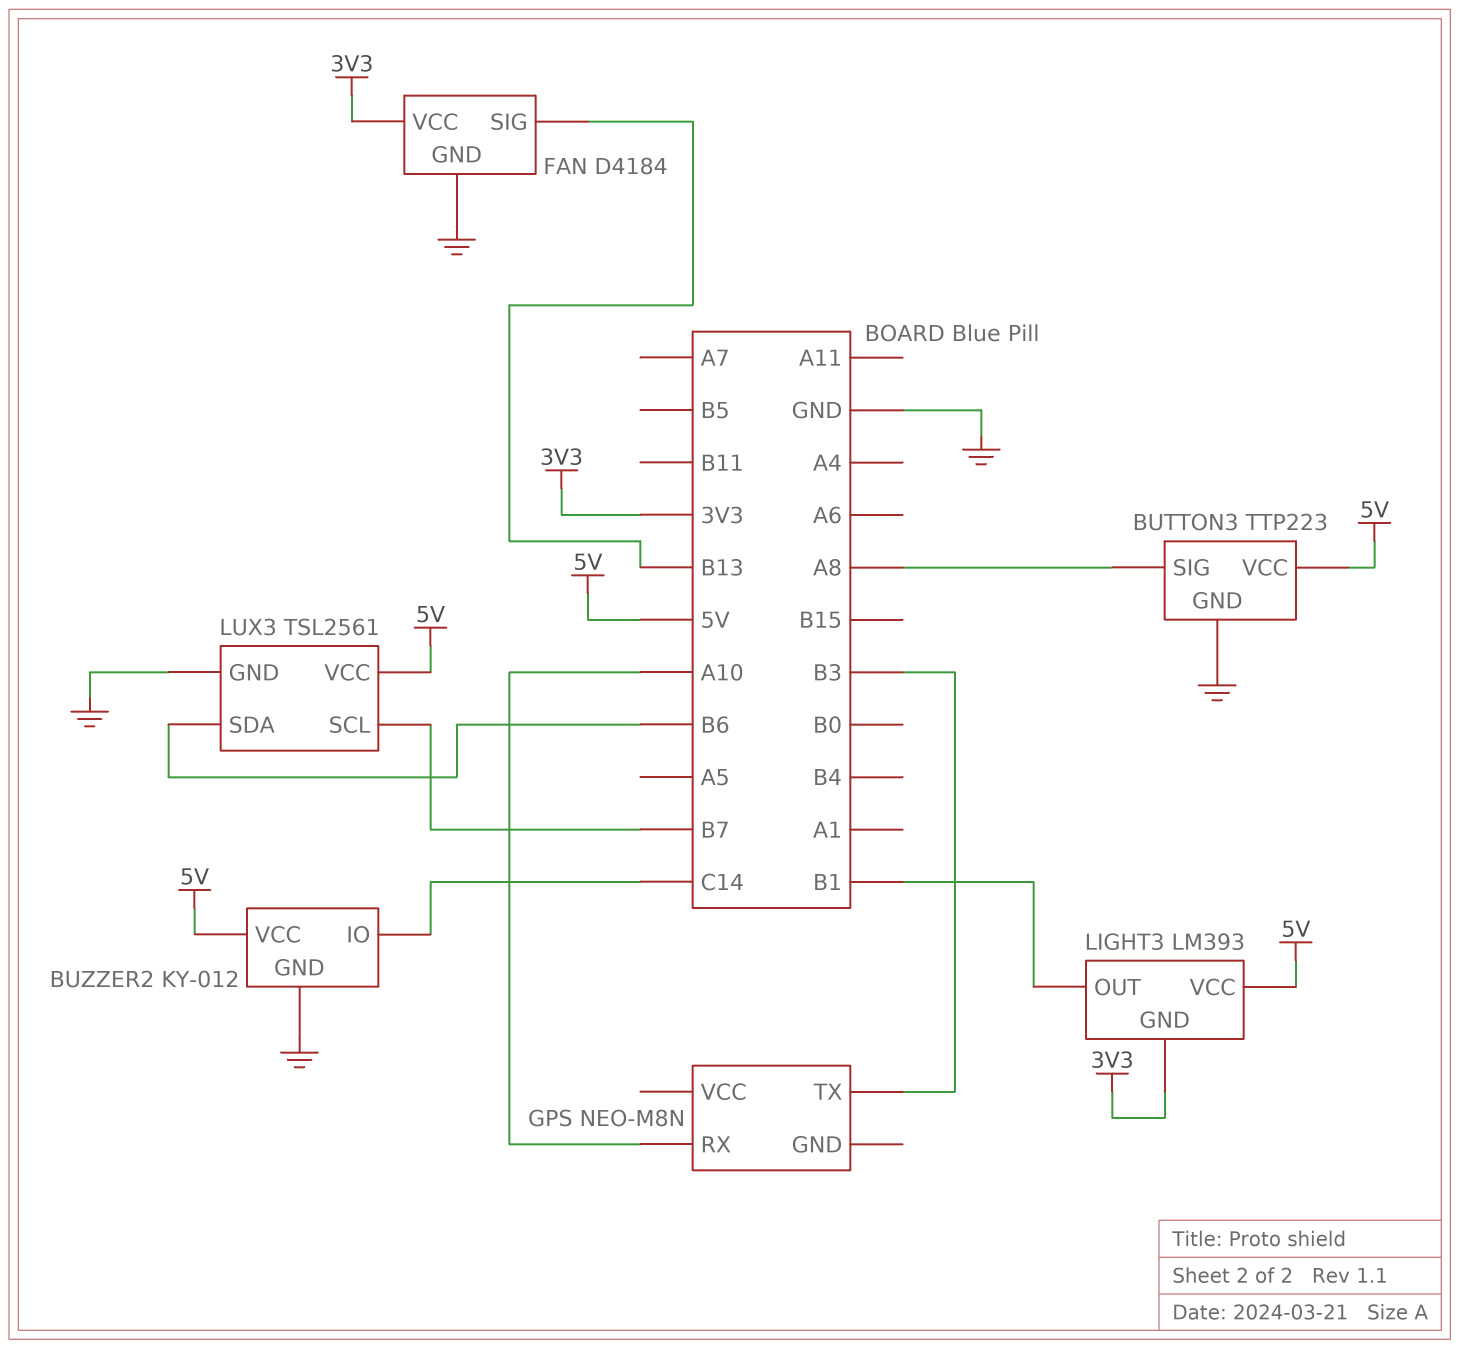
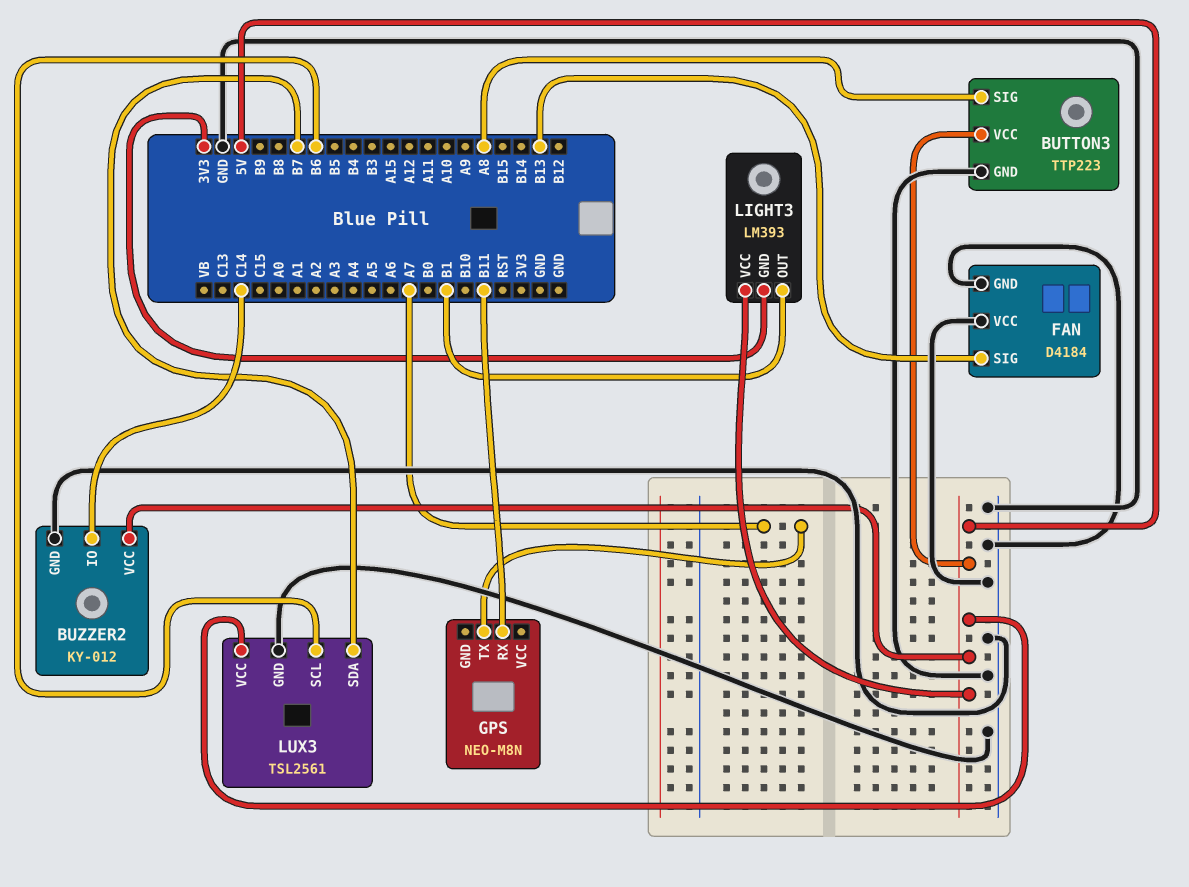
FAN pin VCC: 3V3 -> GND
GPS pin RX: A10 -> B11
GPS pin TX: B3 -> A7
LUX3 pin SCL: B7 -> B6
LUX3 pin SDA: B6 -> B7

